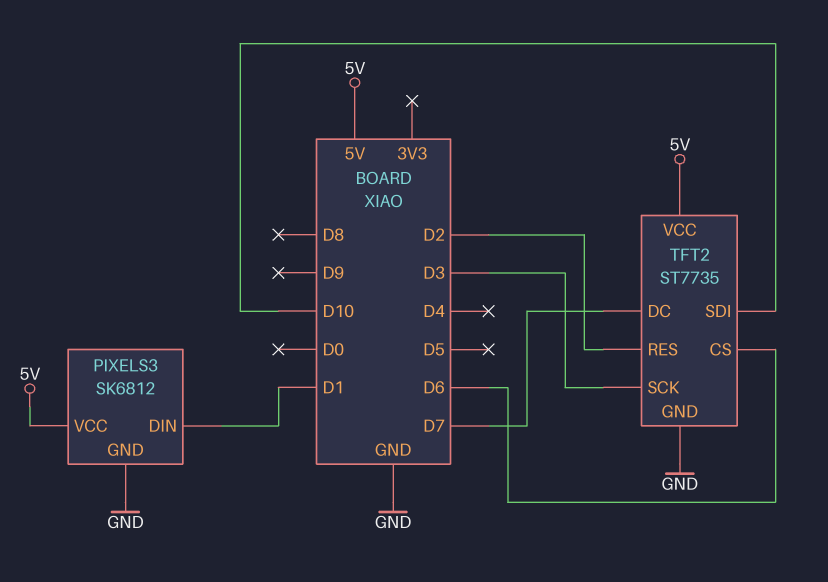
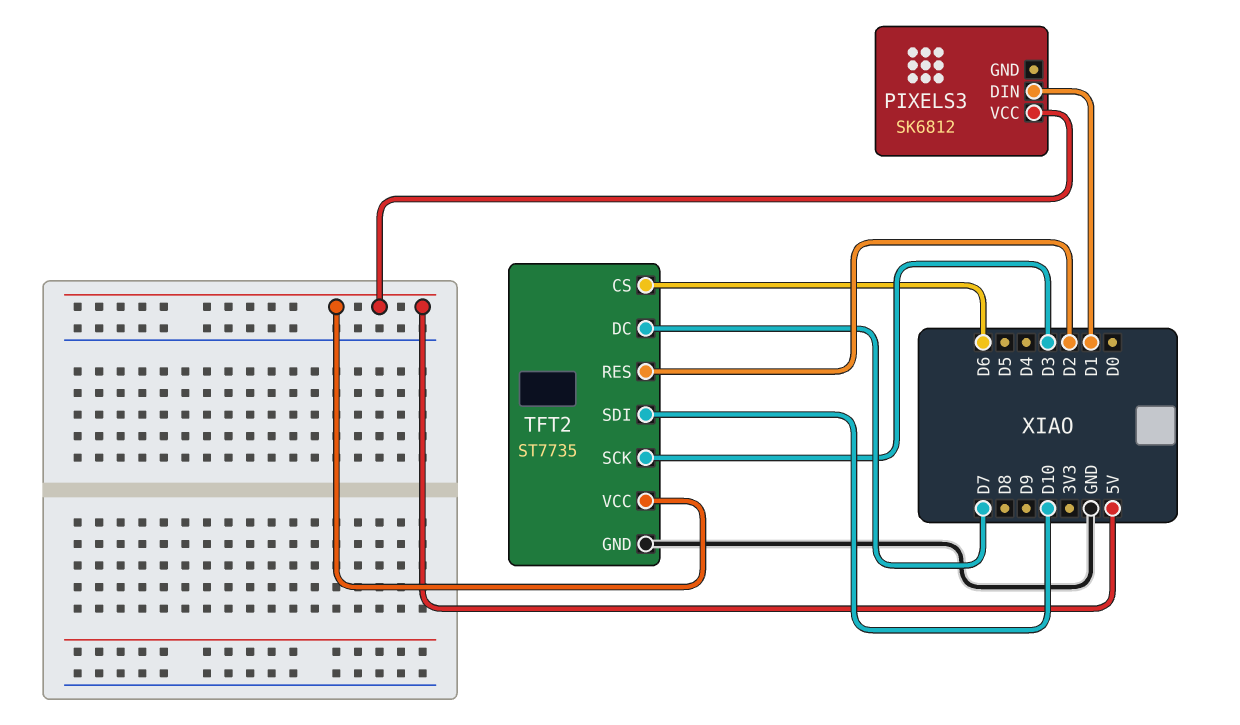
PIXELS3 pin GND: GND -> none

